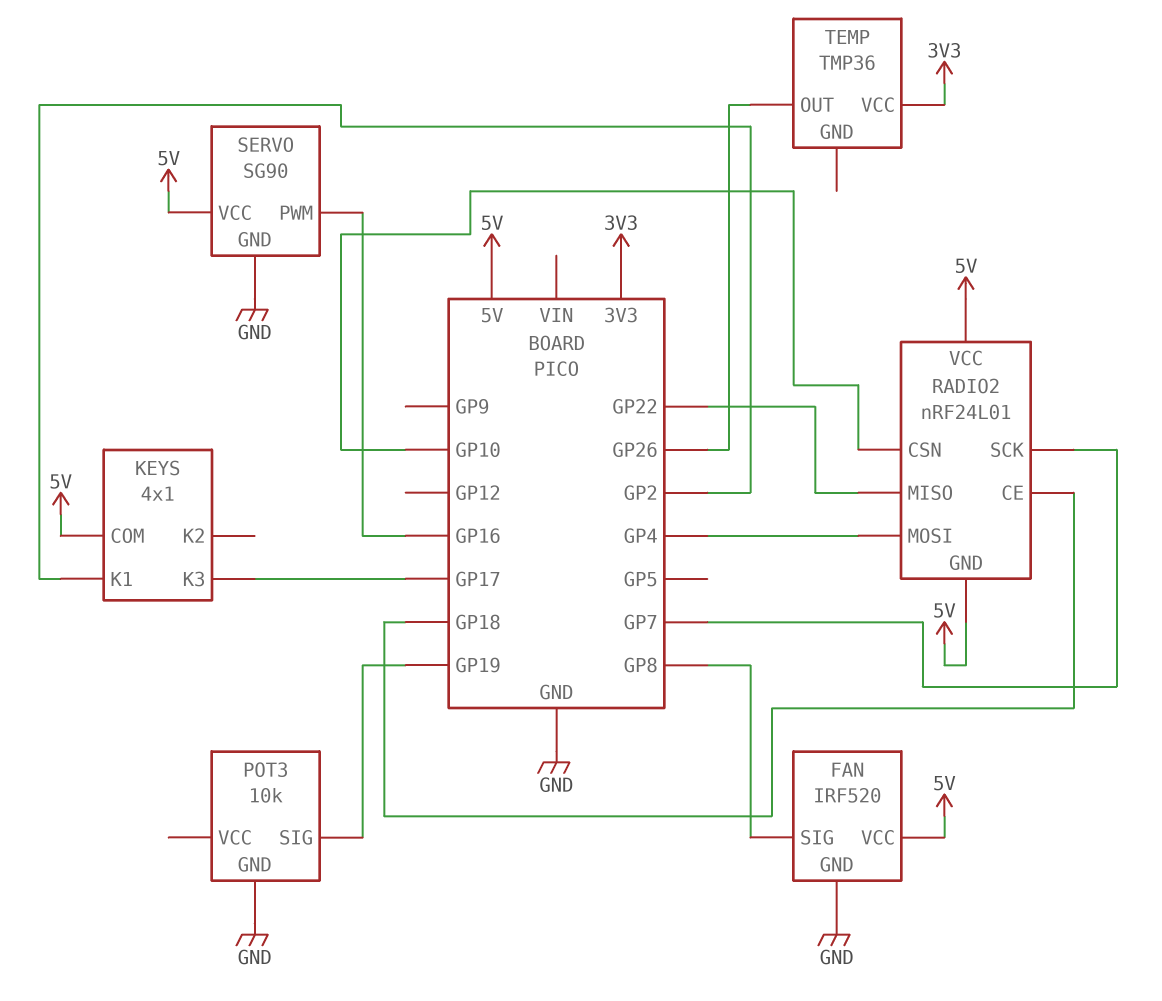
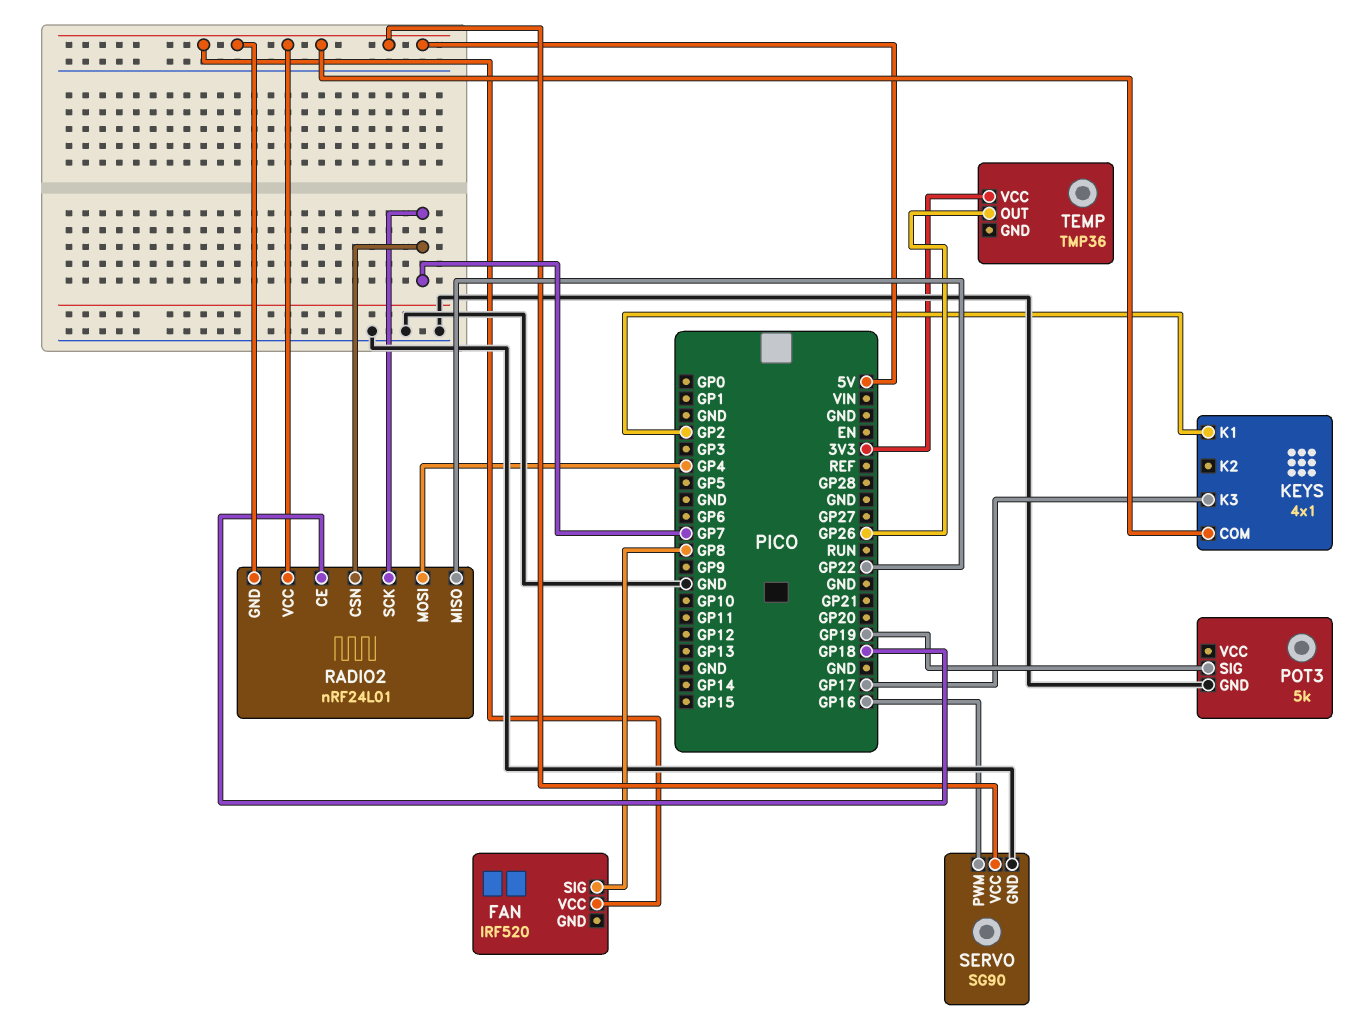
FAN pin GND: GND -> none
POT3: 10k -> 5k
RADIO2 pin CSN: GP10 -> GP7

